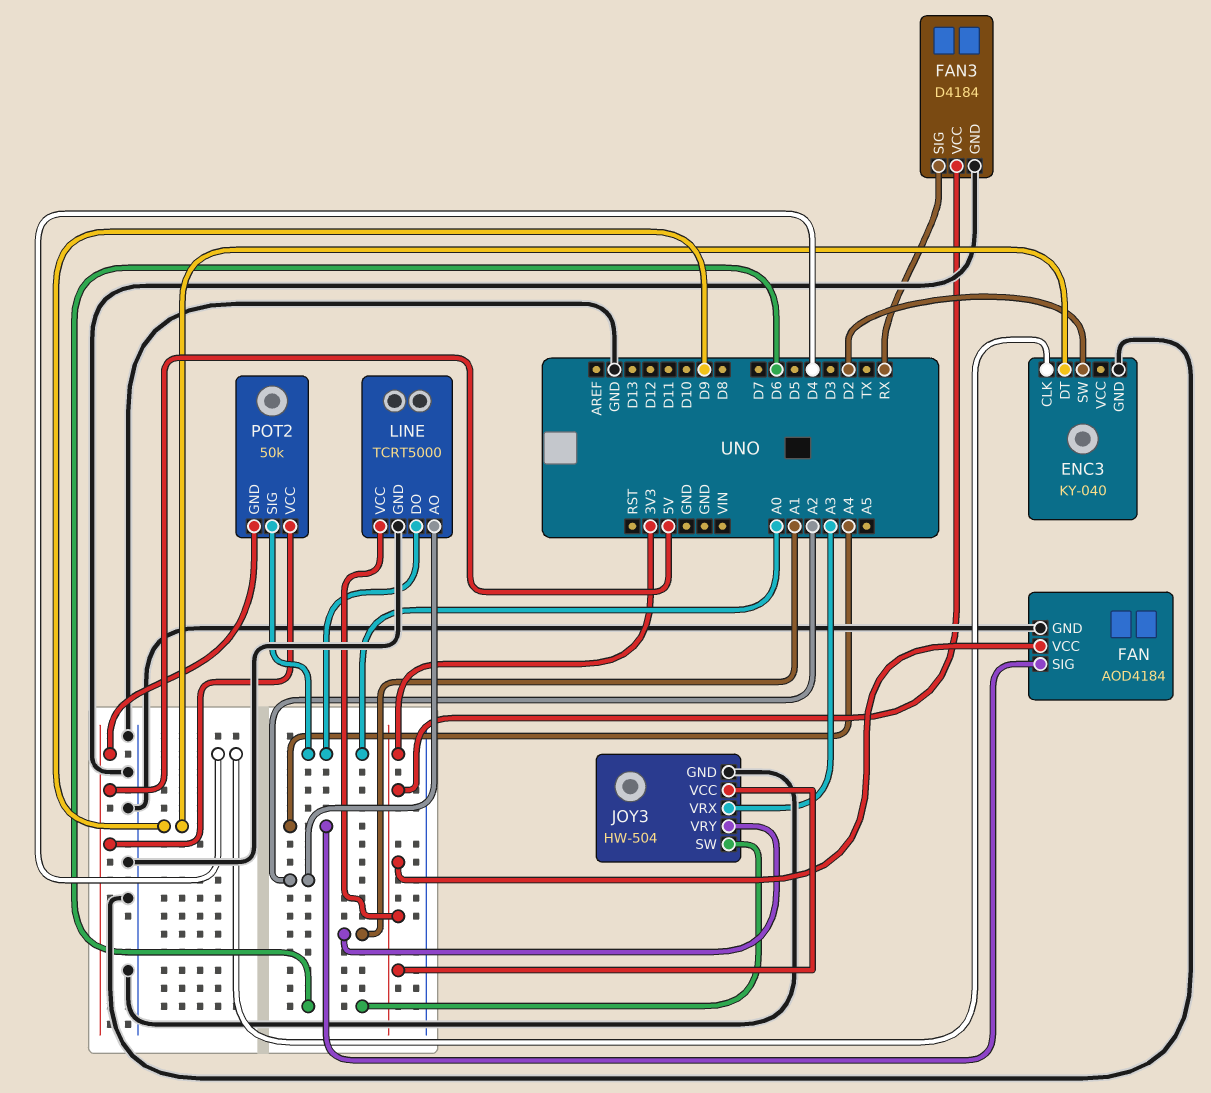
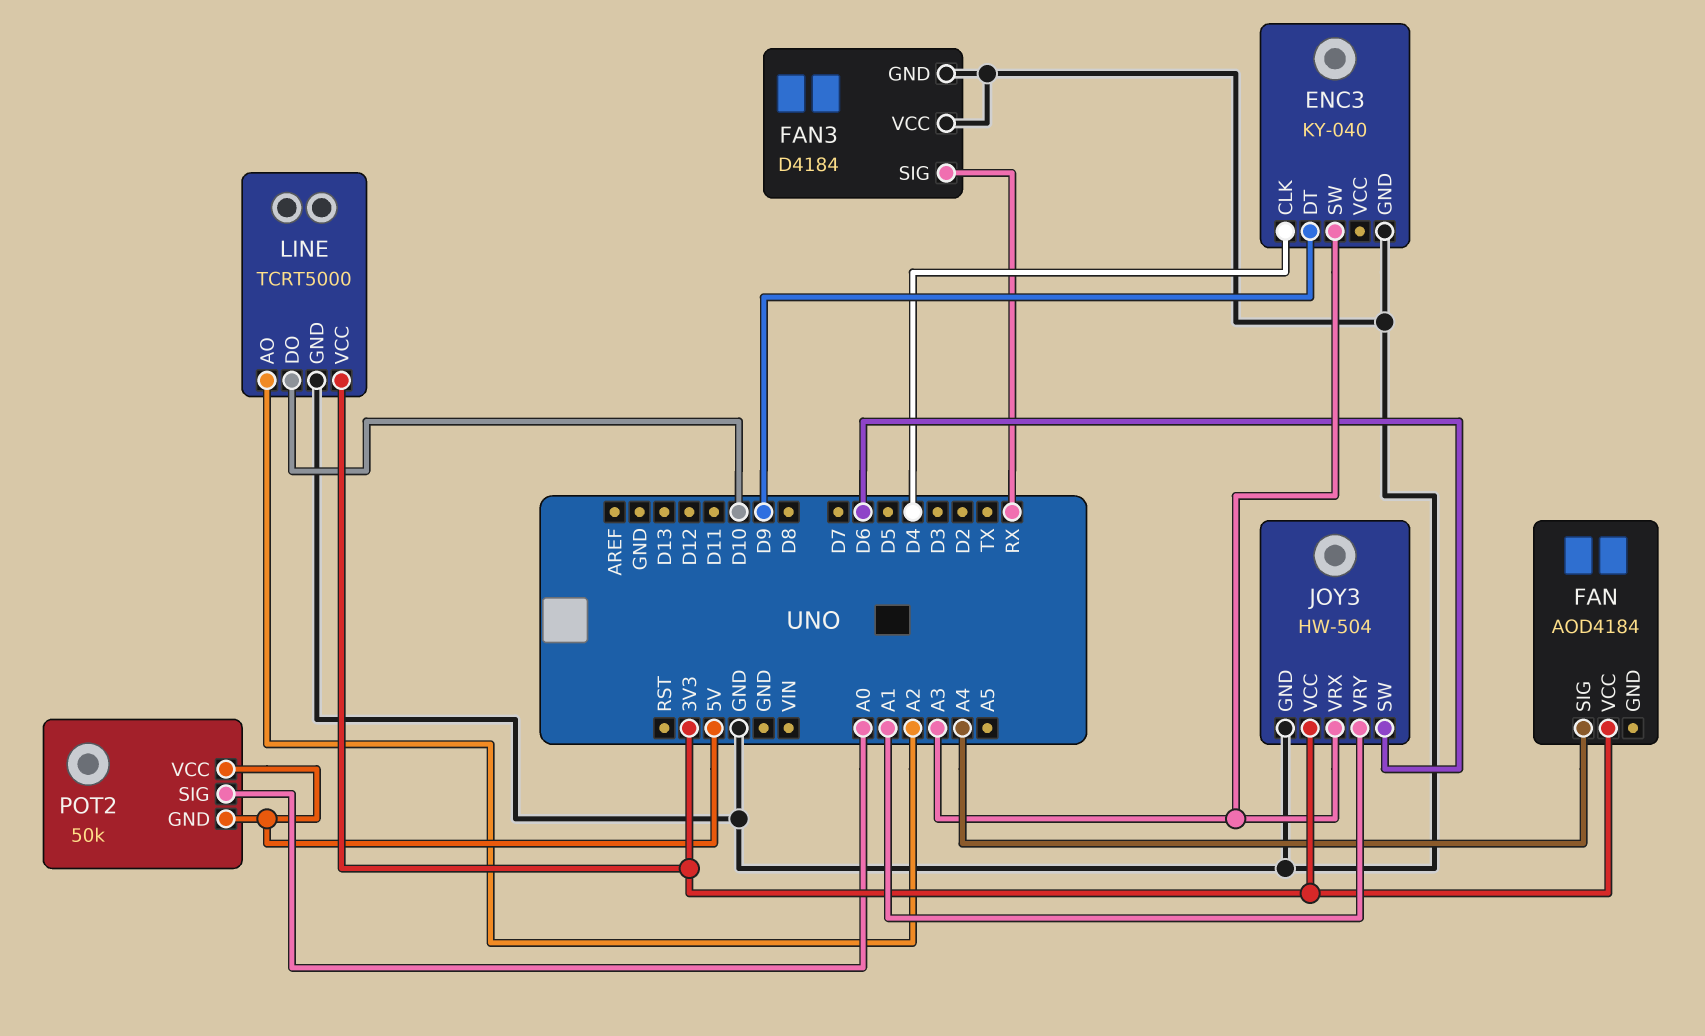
ENC3 pin SW: D2 -> A3
FAN pin GND: GND -> none
FAN3 pin VCC: 3V3 -> GND
LINE pin DO: A0 -> D10

